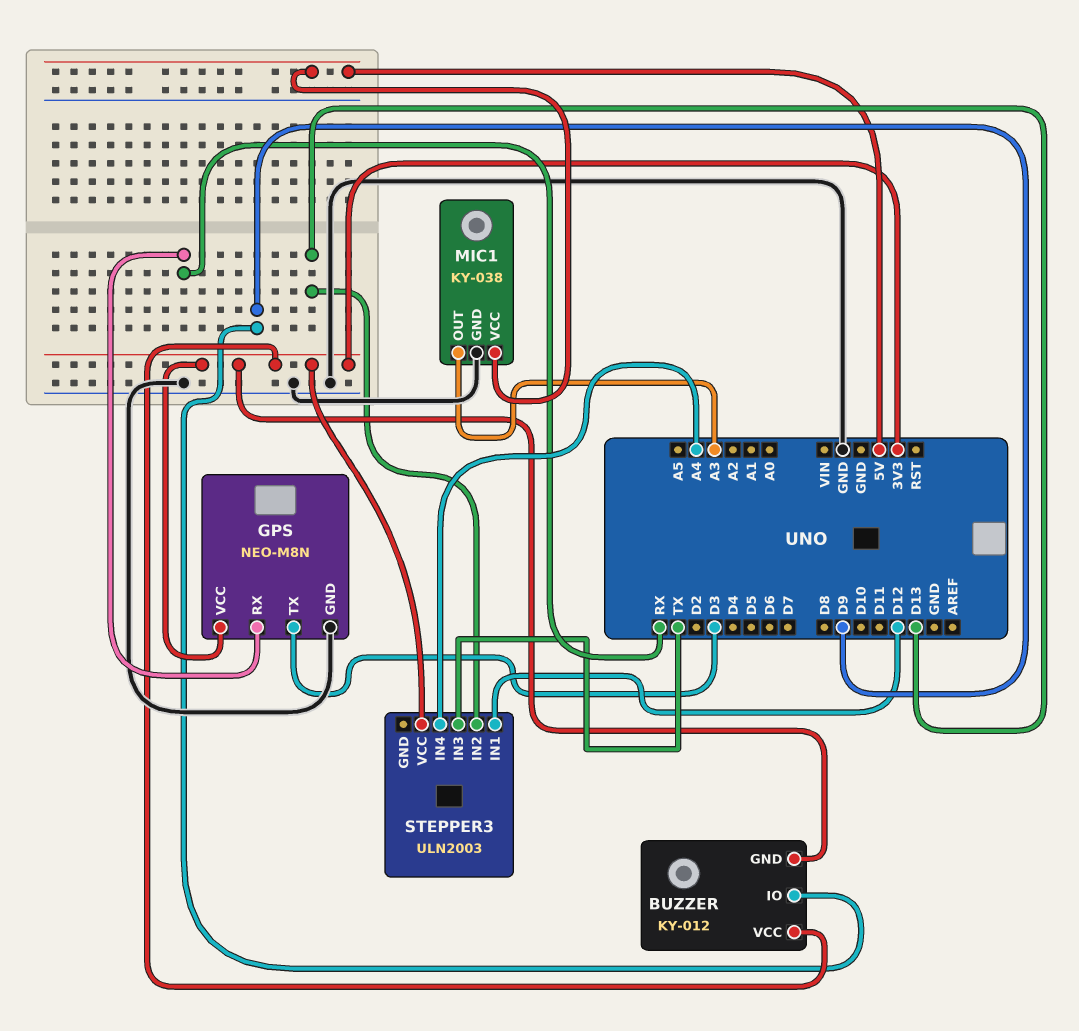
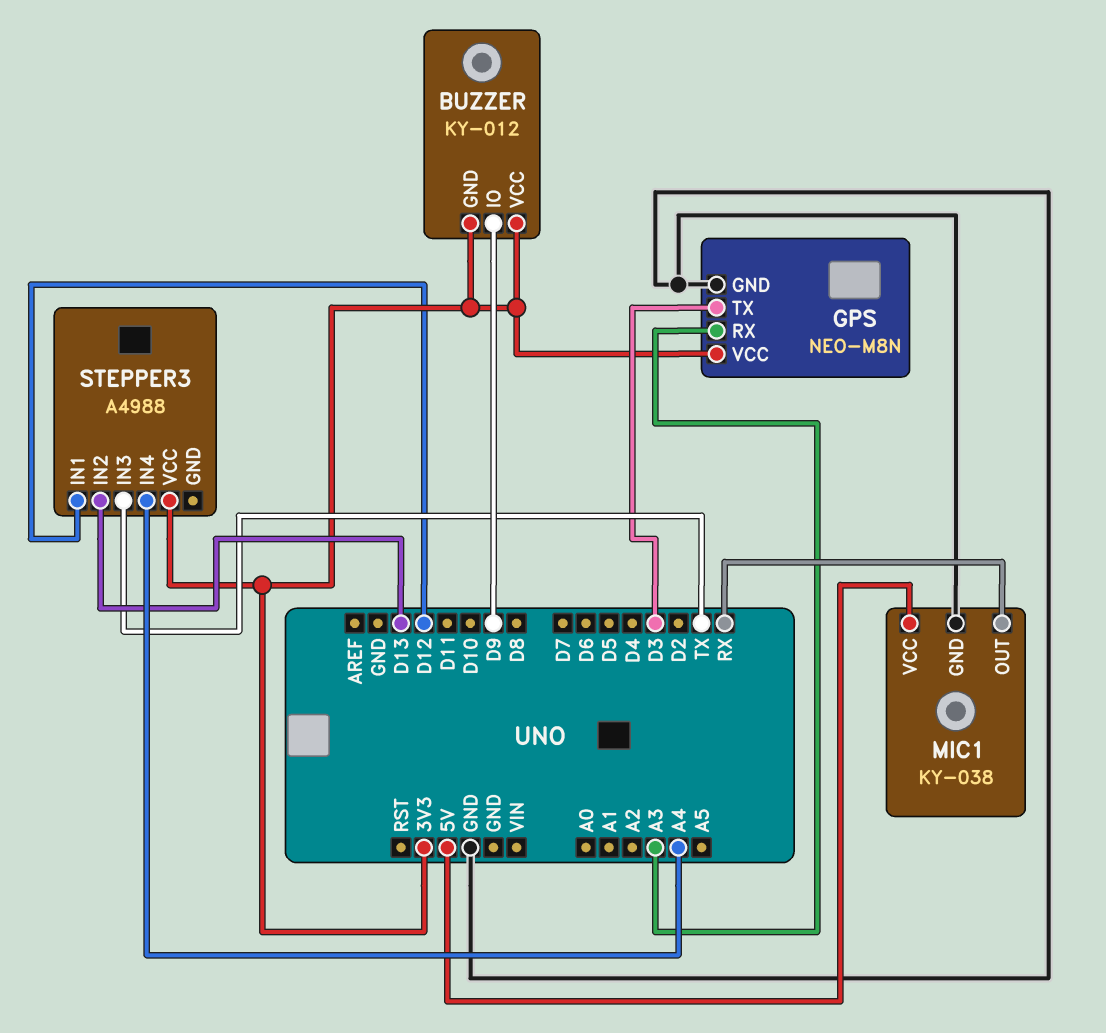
GPS pin RX: RX -> A3
MIC1 pin OUT: A3 -> RX
STEPPER3: ULN2003 -> A4988

